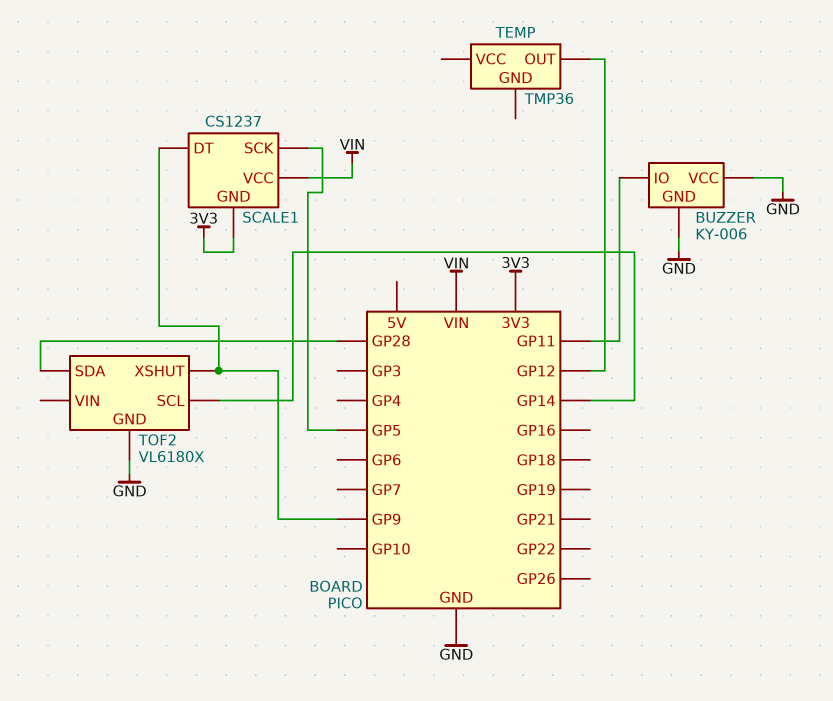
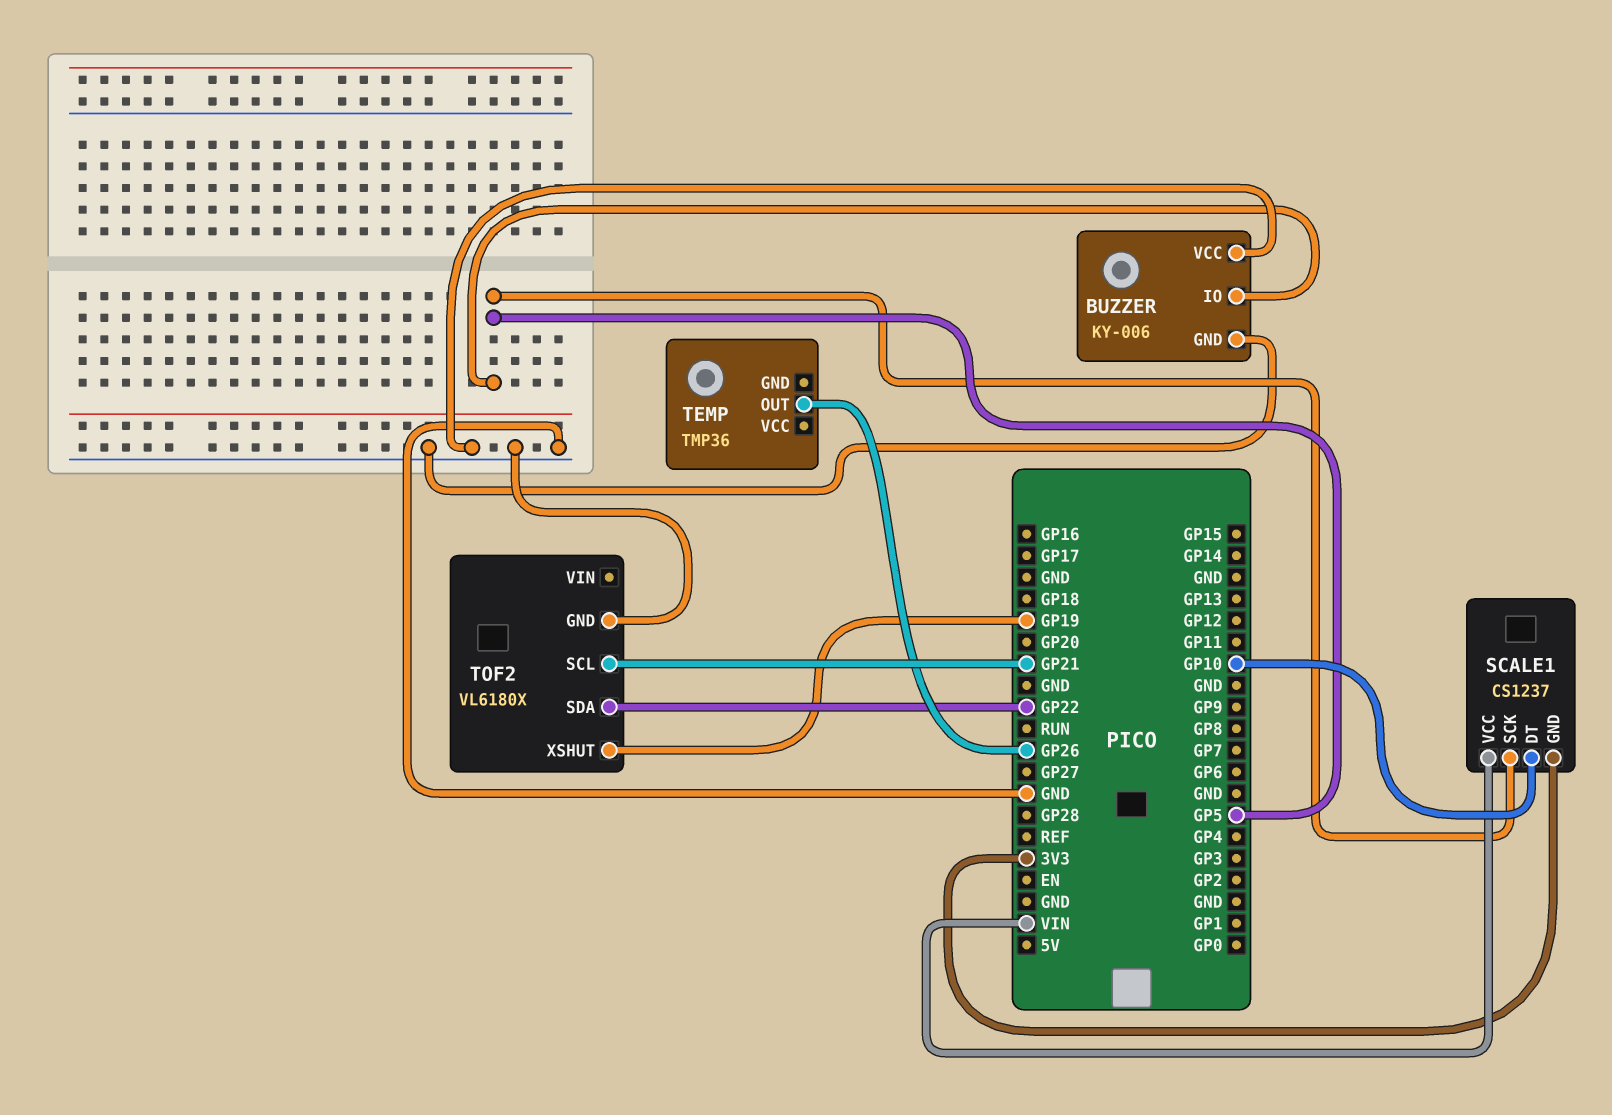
BUZZER pin IO: GP11 -> GP5
SCALE1 pin DT: GP9 -> GP10
TEMP pin OUT: GP12 -> GP26
TOF2 pin SCL: GP14 -> GP21
TOF2 pin SDA: GP28 -> GP22
TOF2 pin XSHUT: GP9 -> GP19

